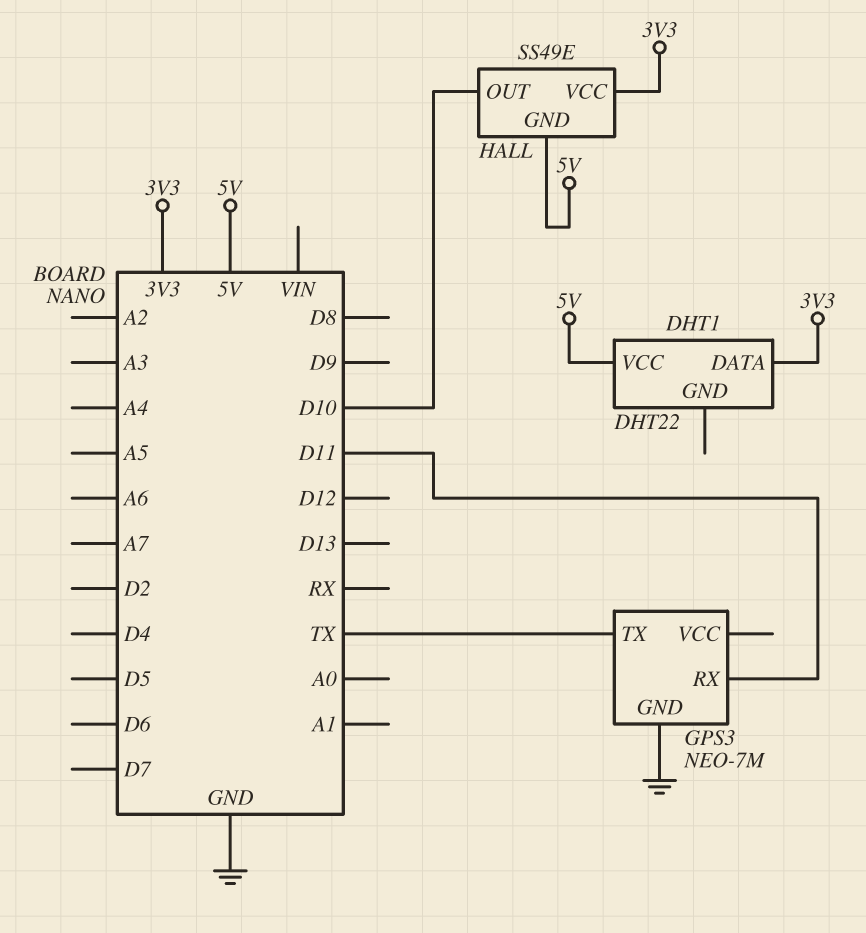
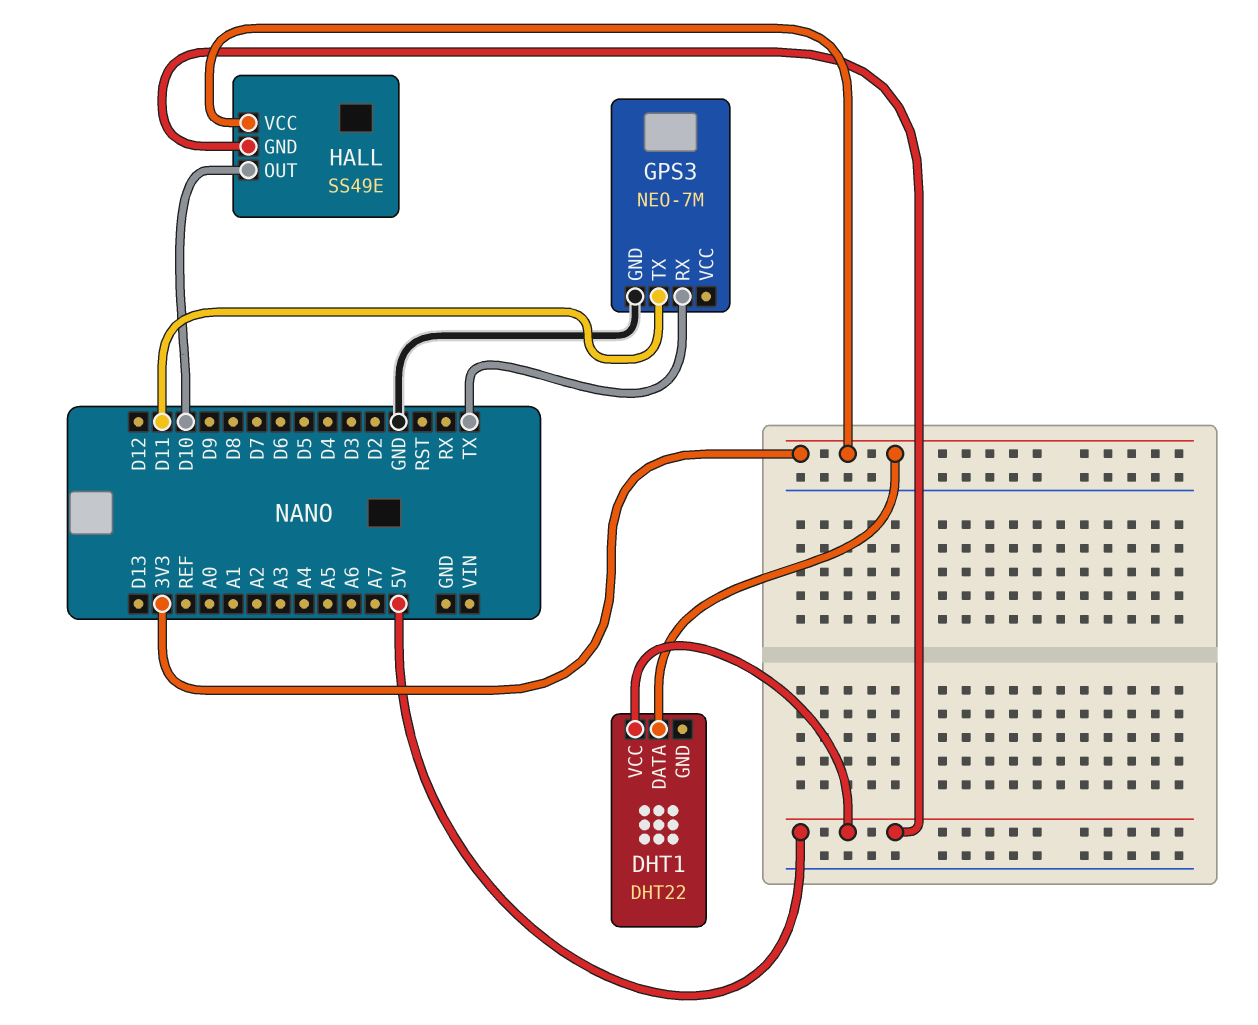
GPS3 pin RX: D11 -> TX
GPS3 pin TX: TX -> D11

